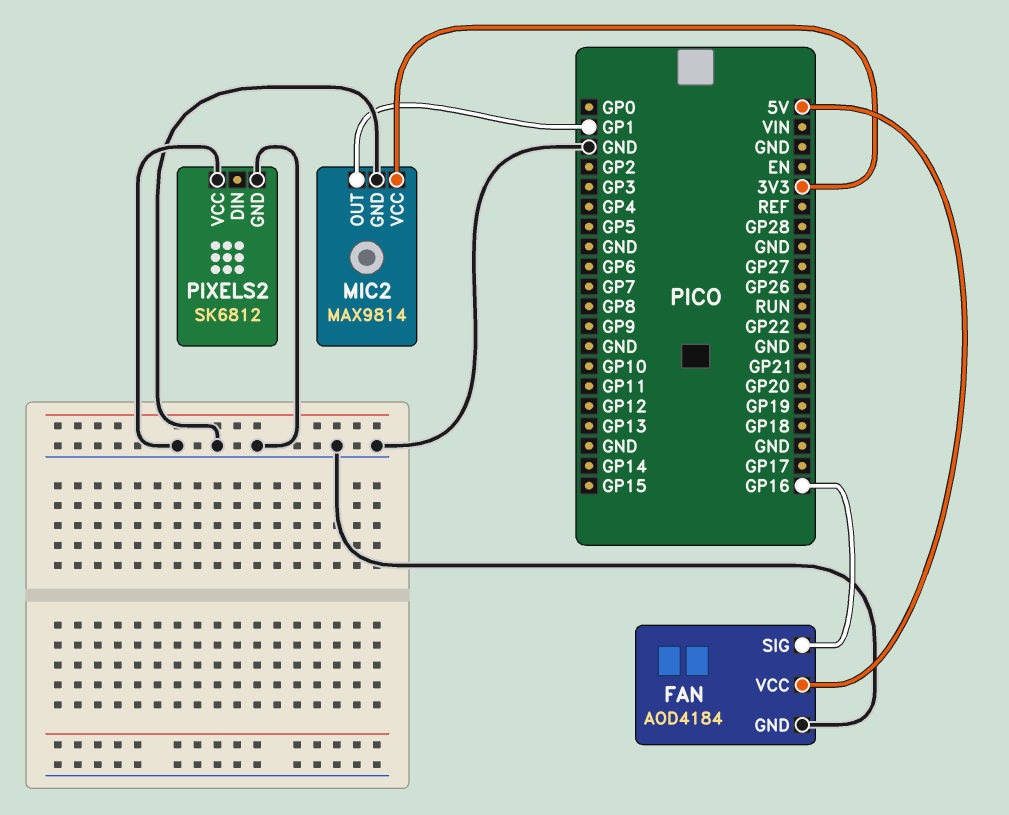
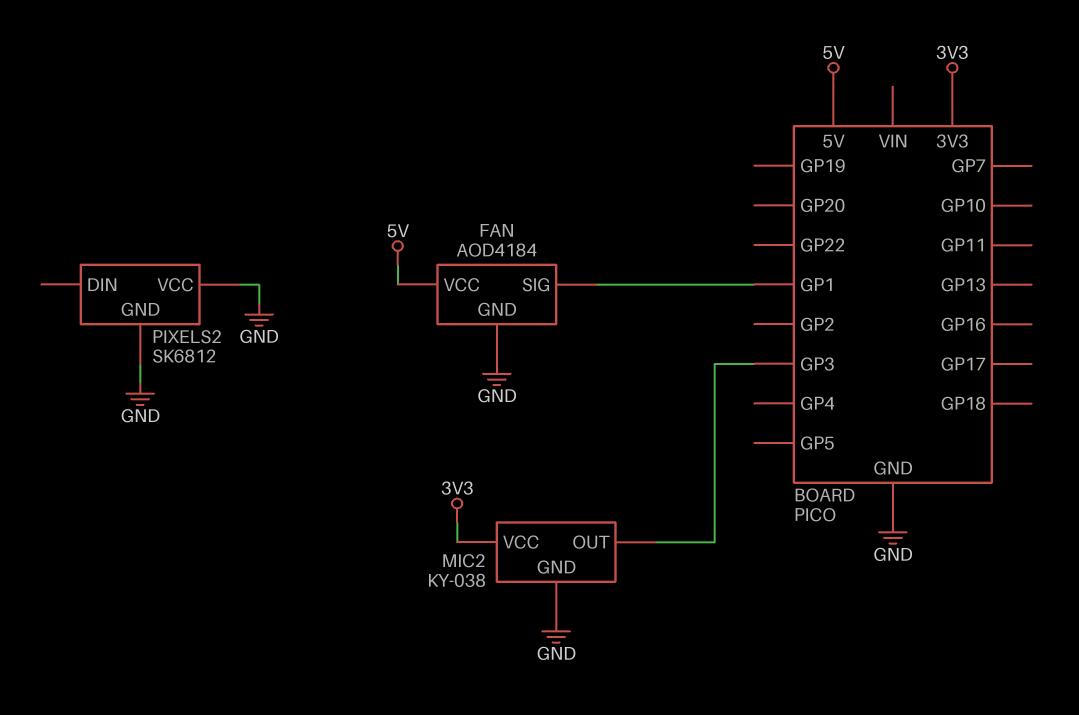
FAN pin SIG: GP16 -> GP1
MIC2: MAX9814 -> KY-038
MIC2 pin OUT: GP1 -> GP3

